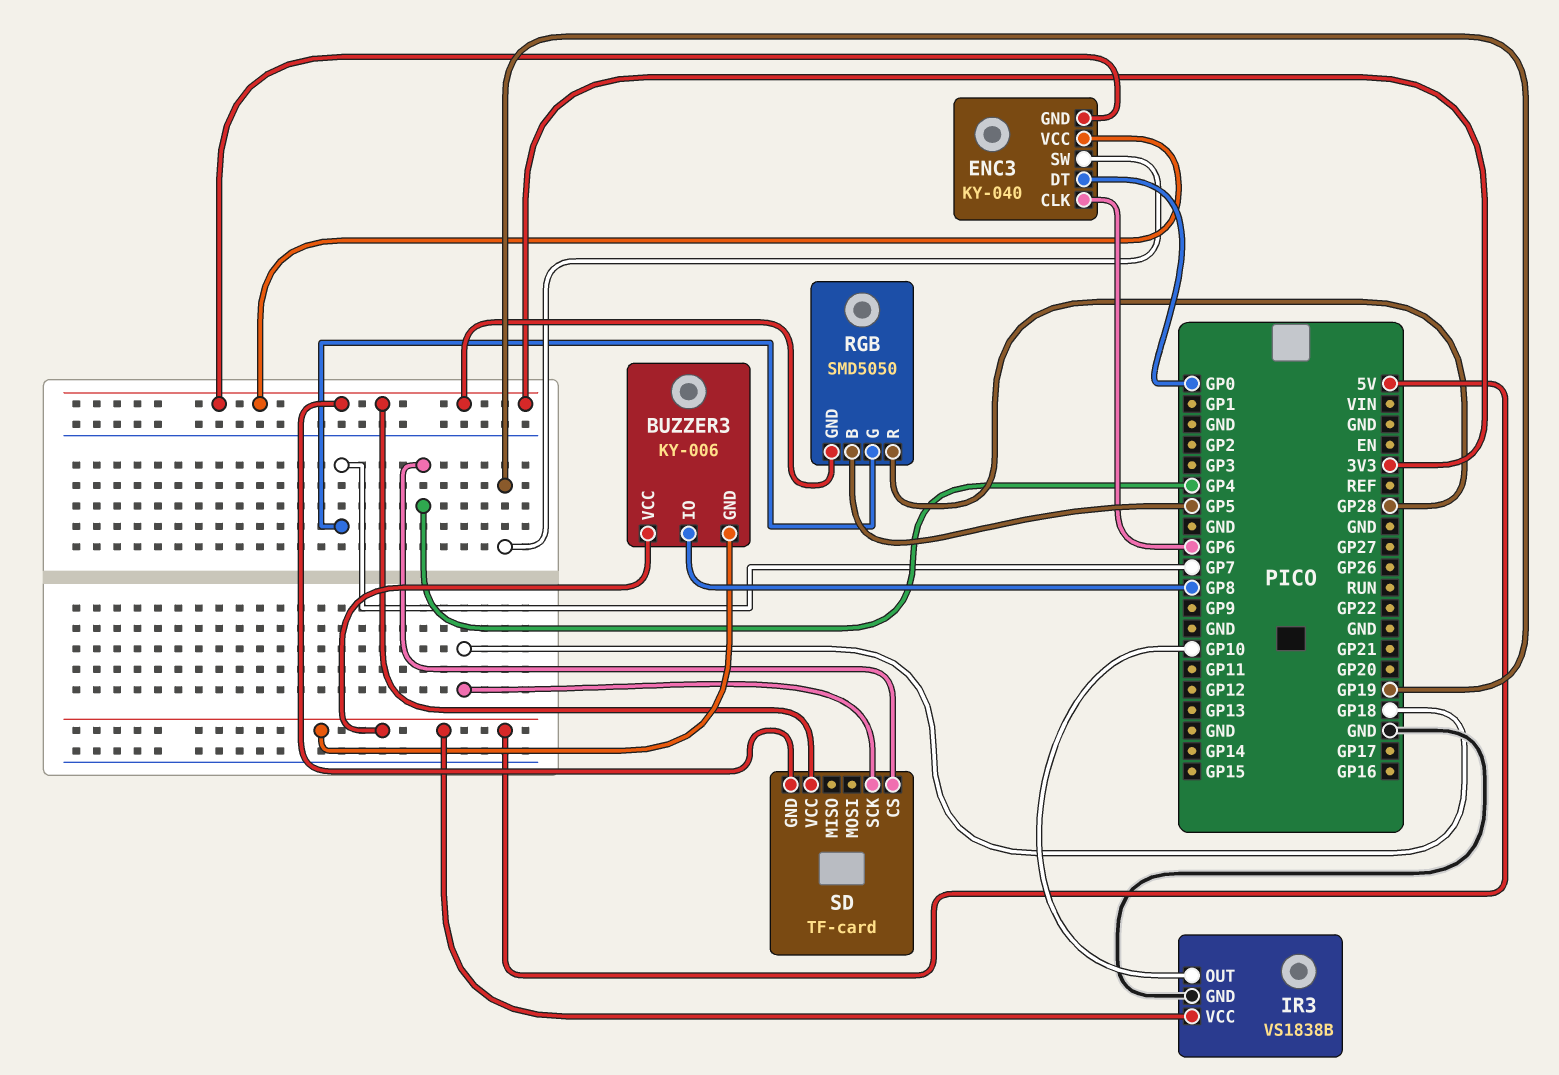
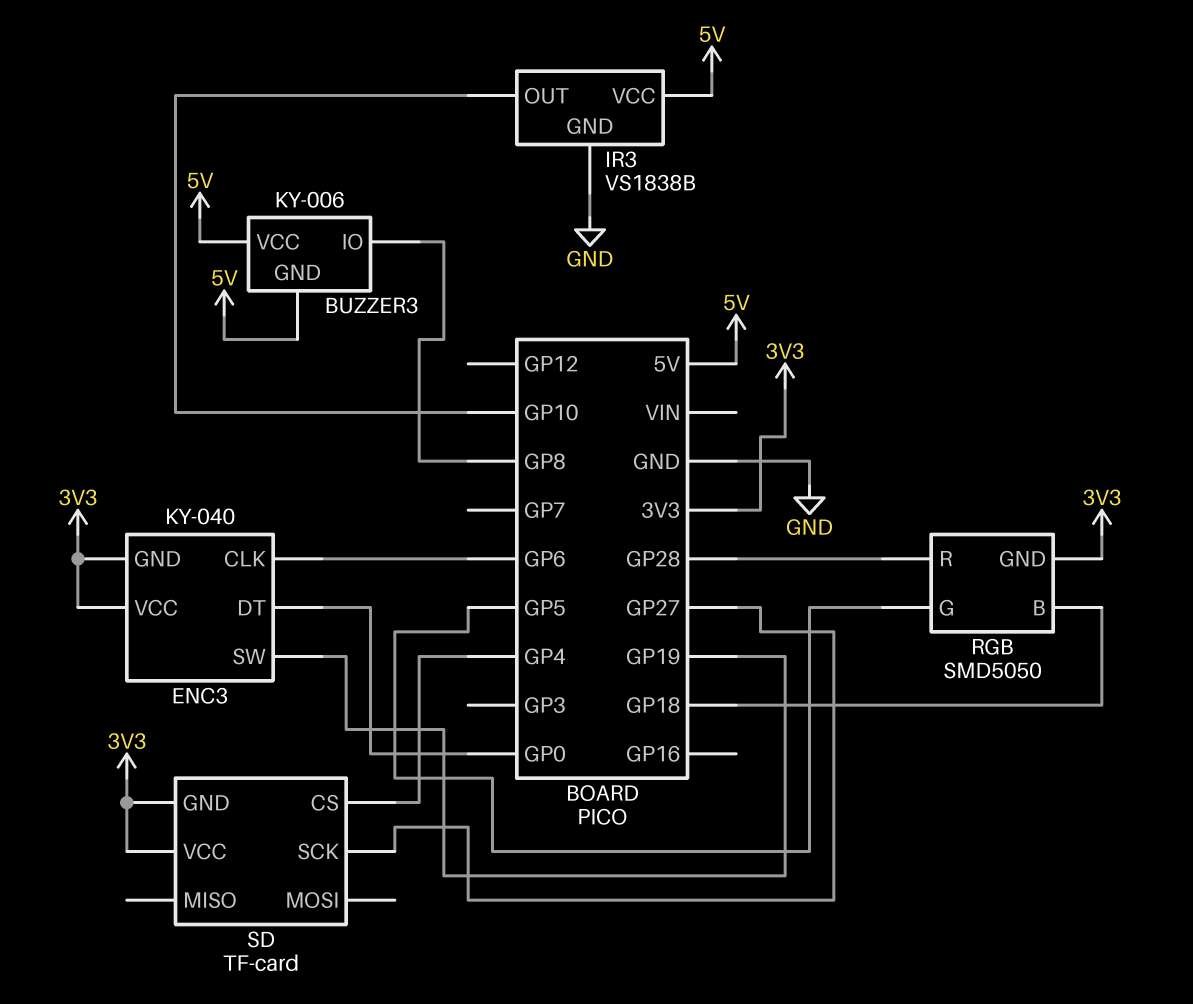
RGB pin B: GP5 -> GP18
RGB pin G: GP7 -> GP5
SD pin SCK: GP18 -> GP27

